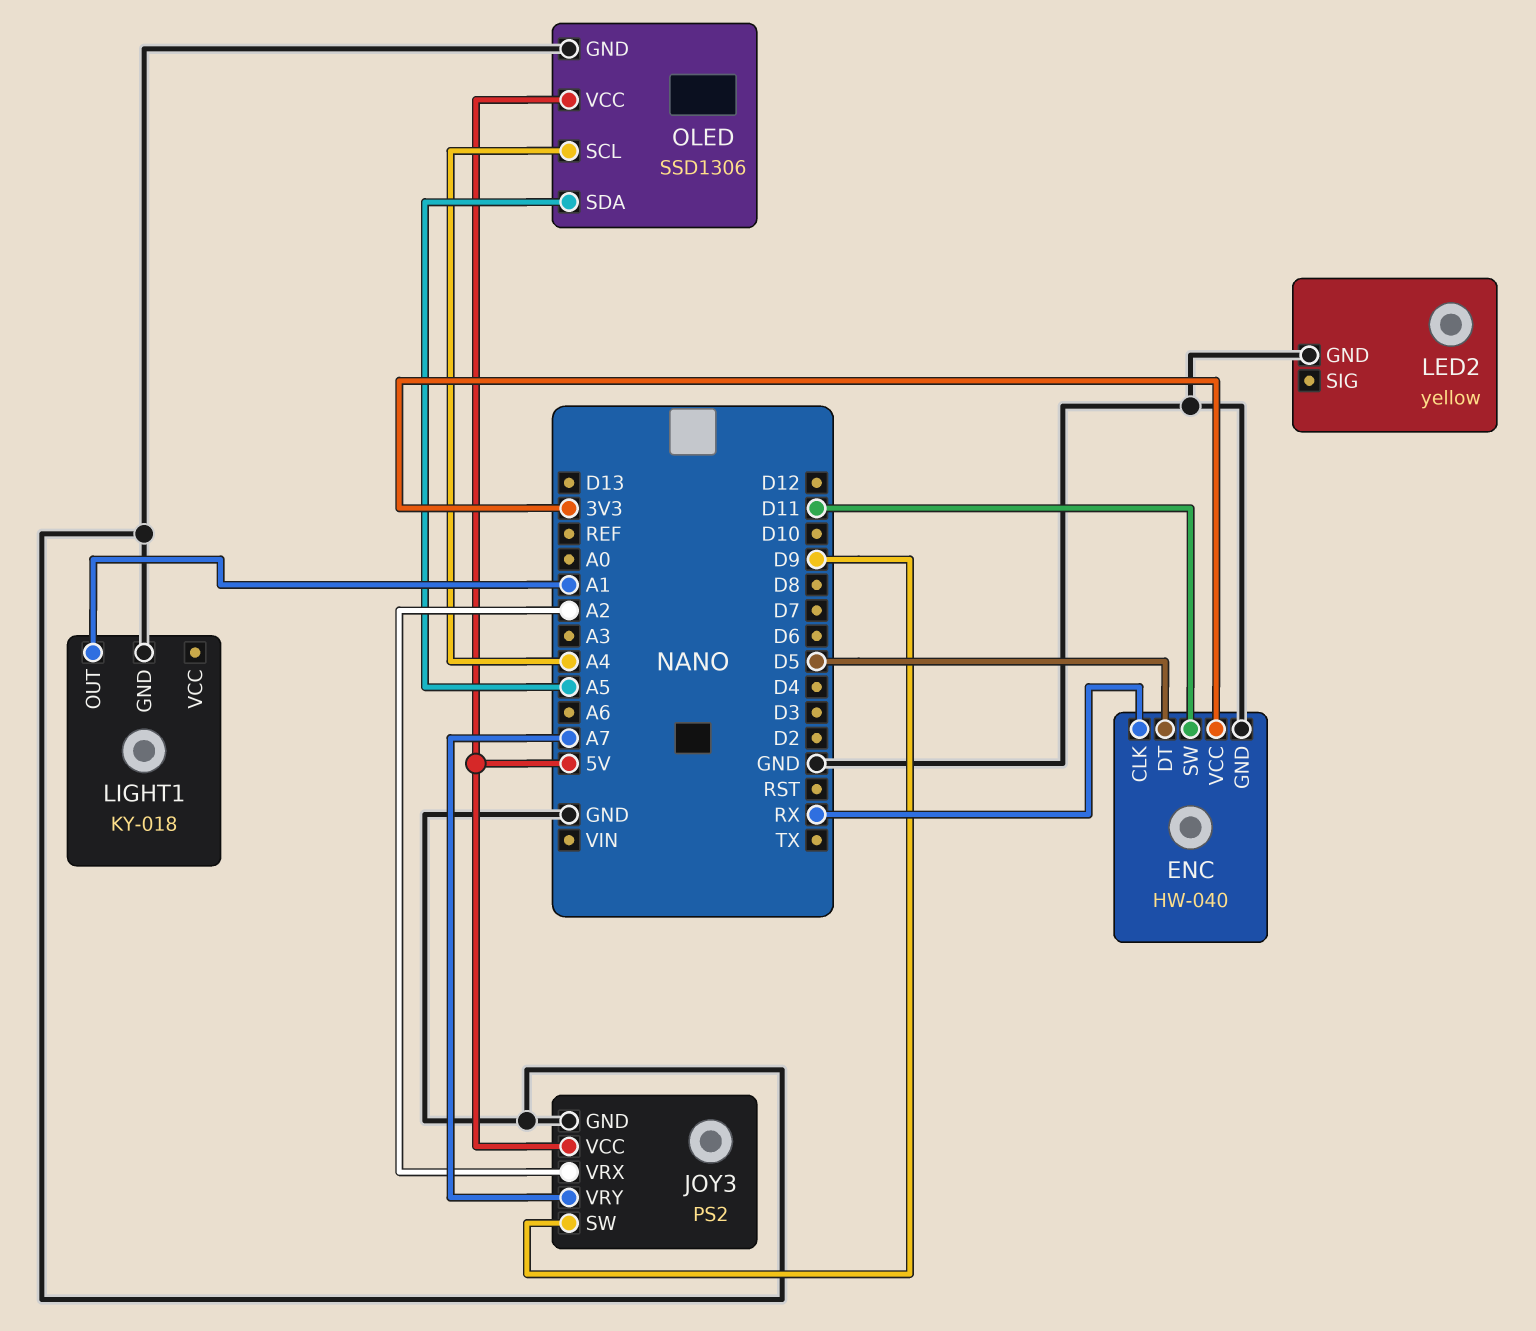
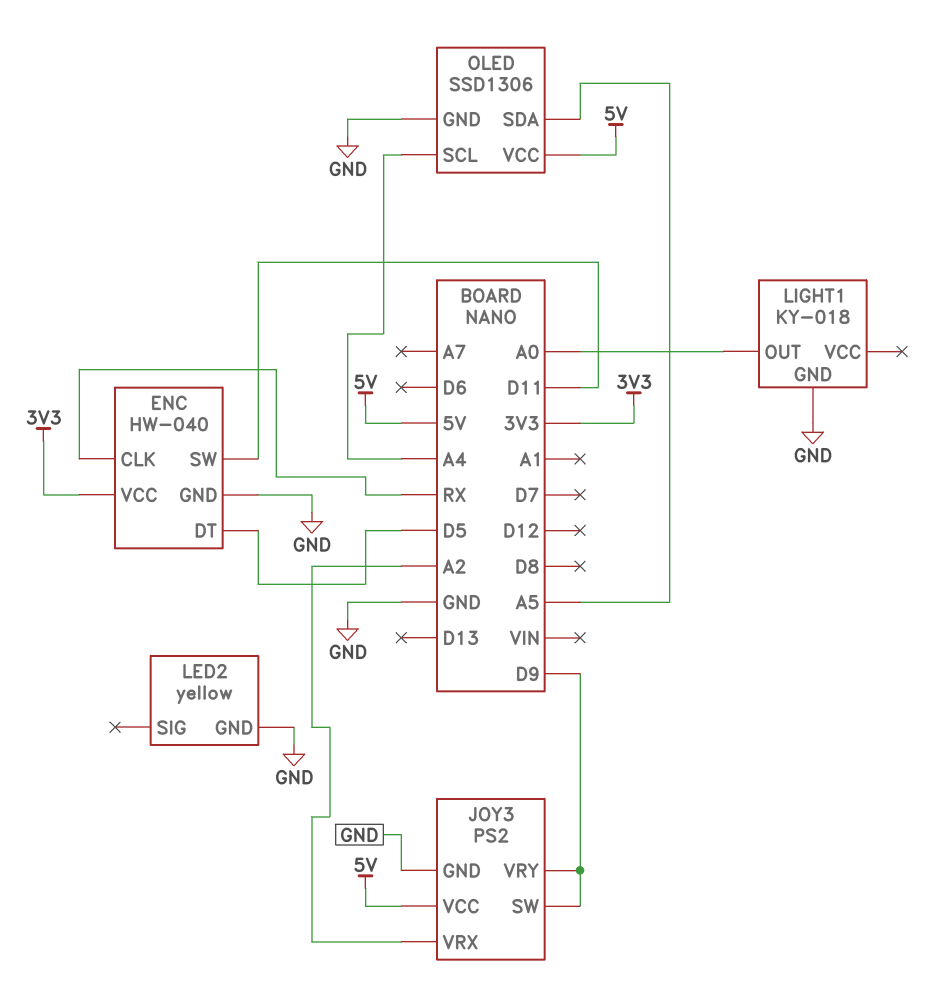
JOY3 pin VRY: A7 -> D9
LIGHT1 pin OUT: A1 -> A0

